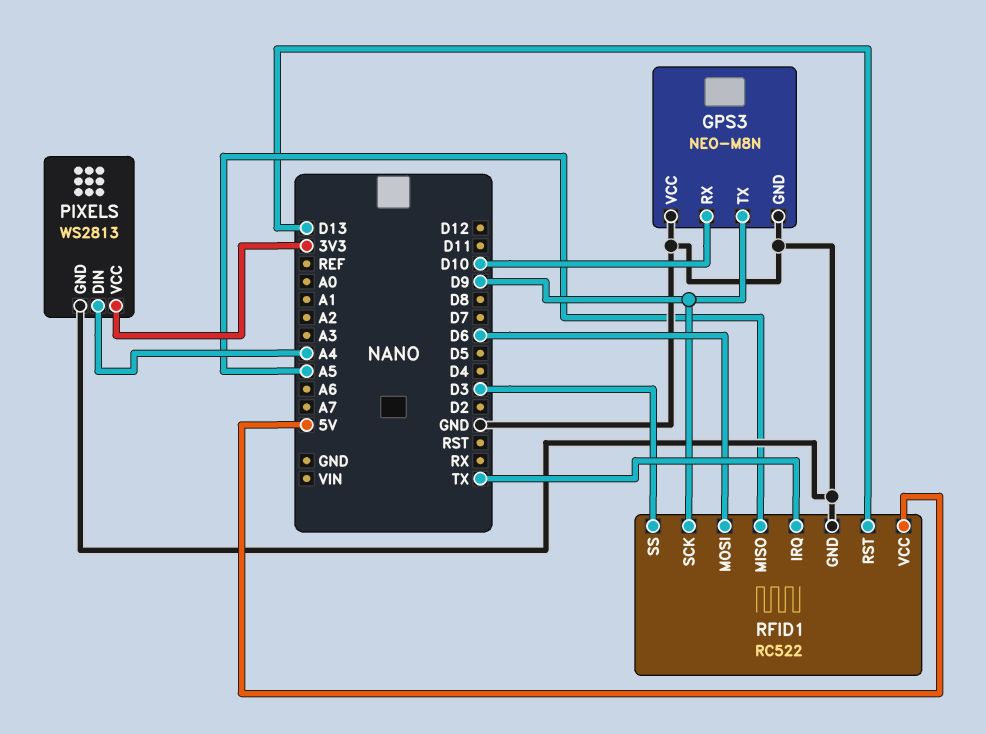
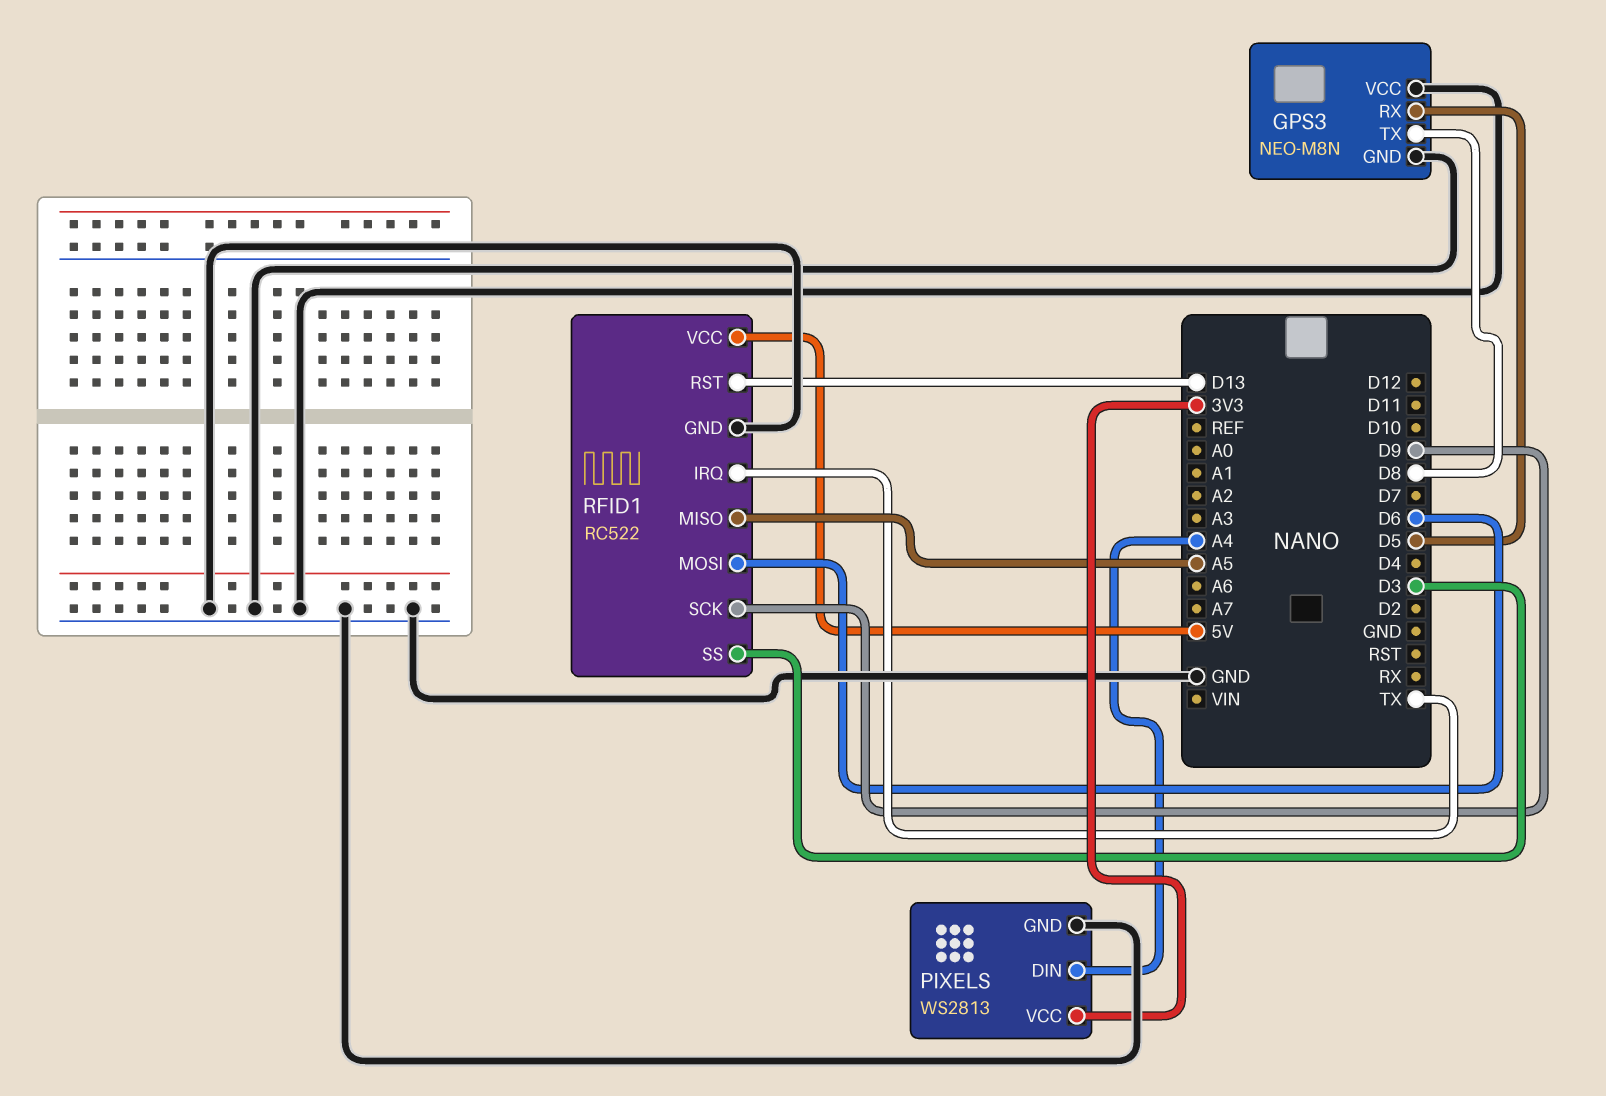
GPS3 pin RX: D10 -> D5
GPS3 pin TX: D9 -> D8

